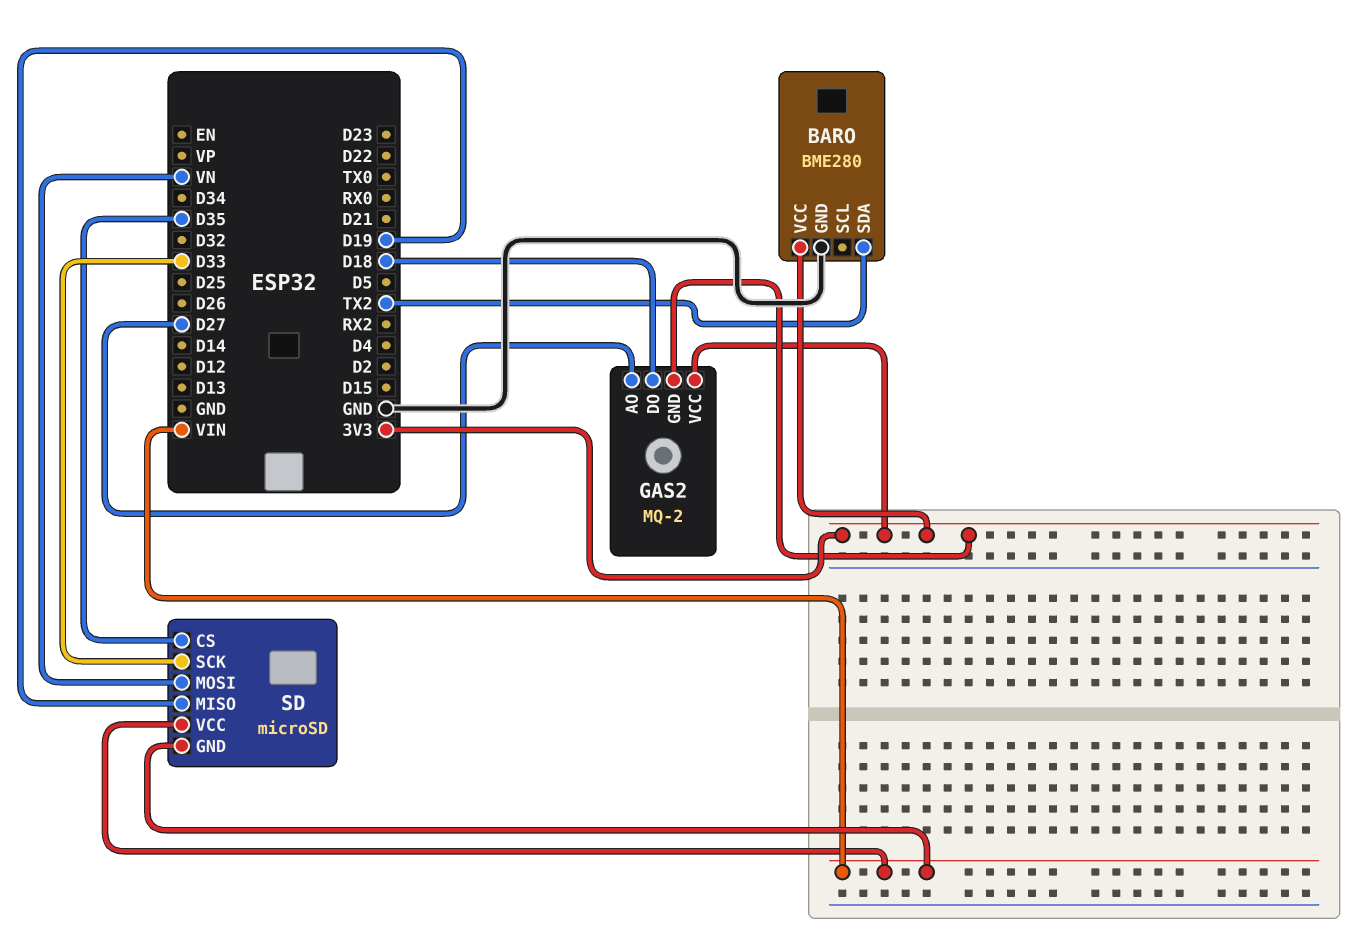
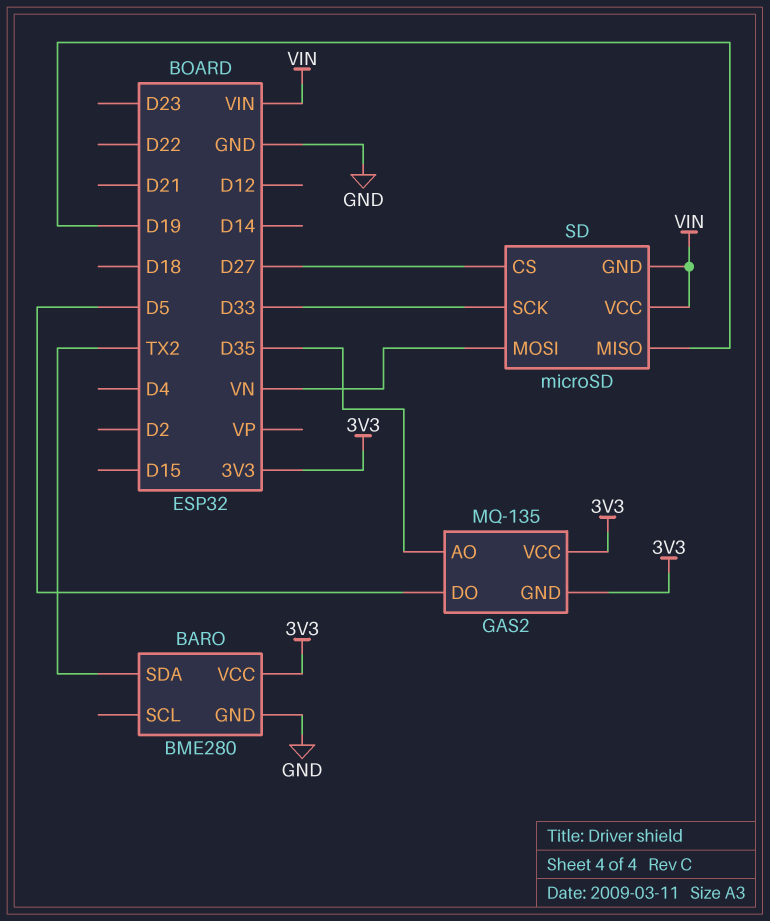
GAS2: MQ-2 -> MQ-135
GAS2 pin AO: D27 -> D35
GAS2 pin DO: D18 -> D5
SD pin CS: D35 -> D27

